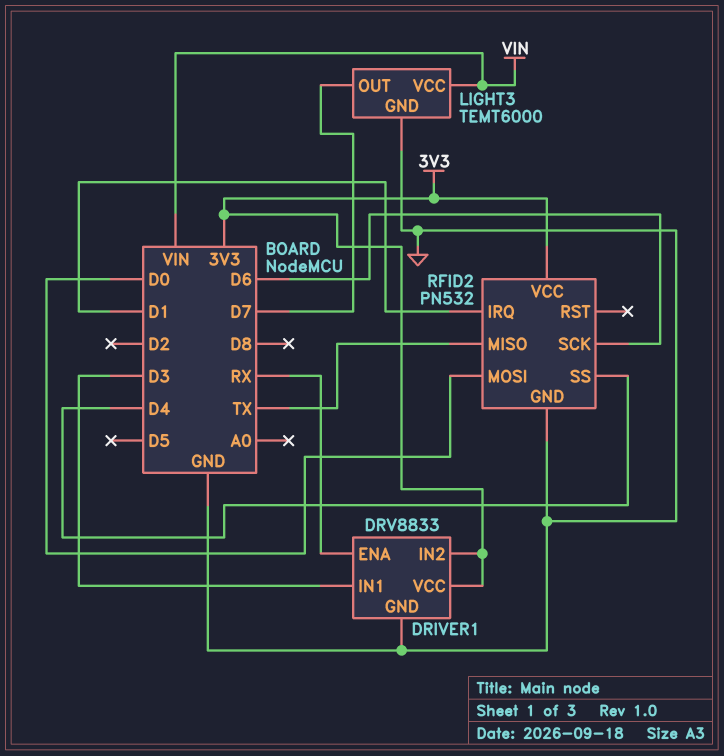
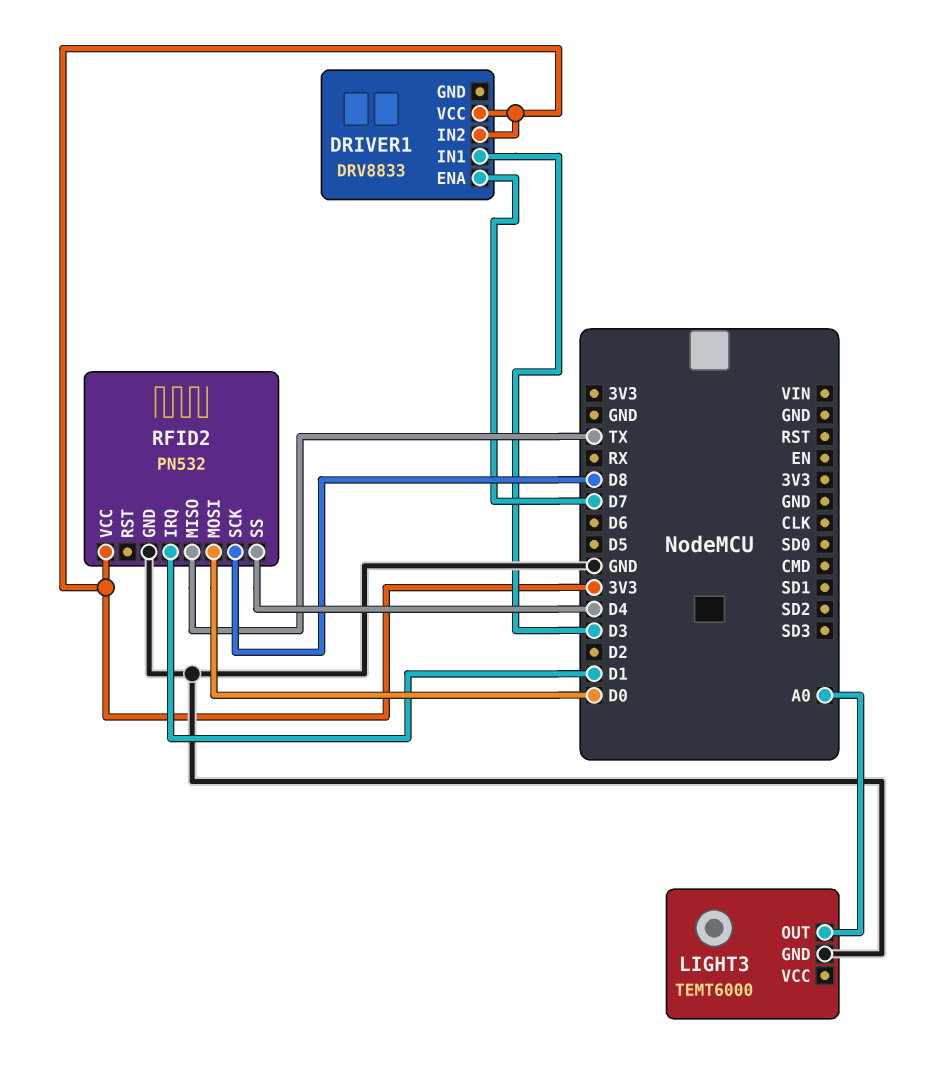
DRIVER1 pin ENA: RX -> D7
DRIVER1 pin GND: GND -> none
LIGHT3 pin OUT: D7 -> A0
LIGHT3 pin VCC: VIN -> none
RFID2 pin SCK: D6 -> D8

